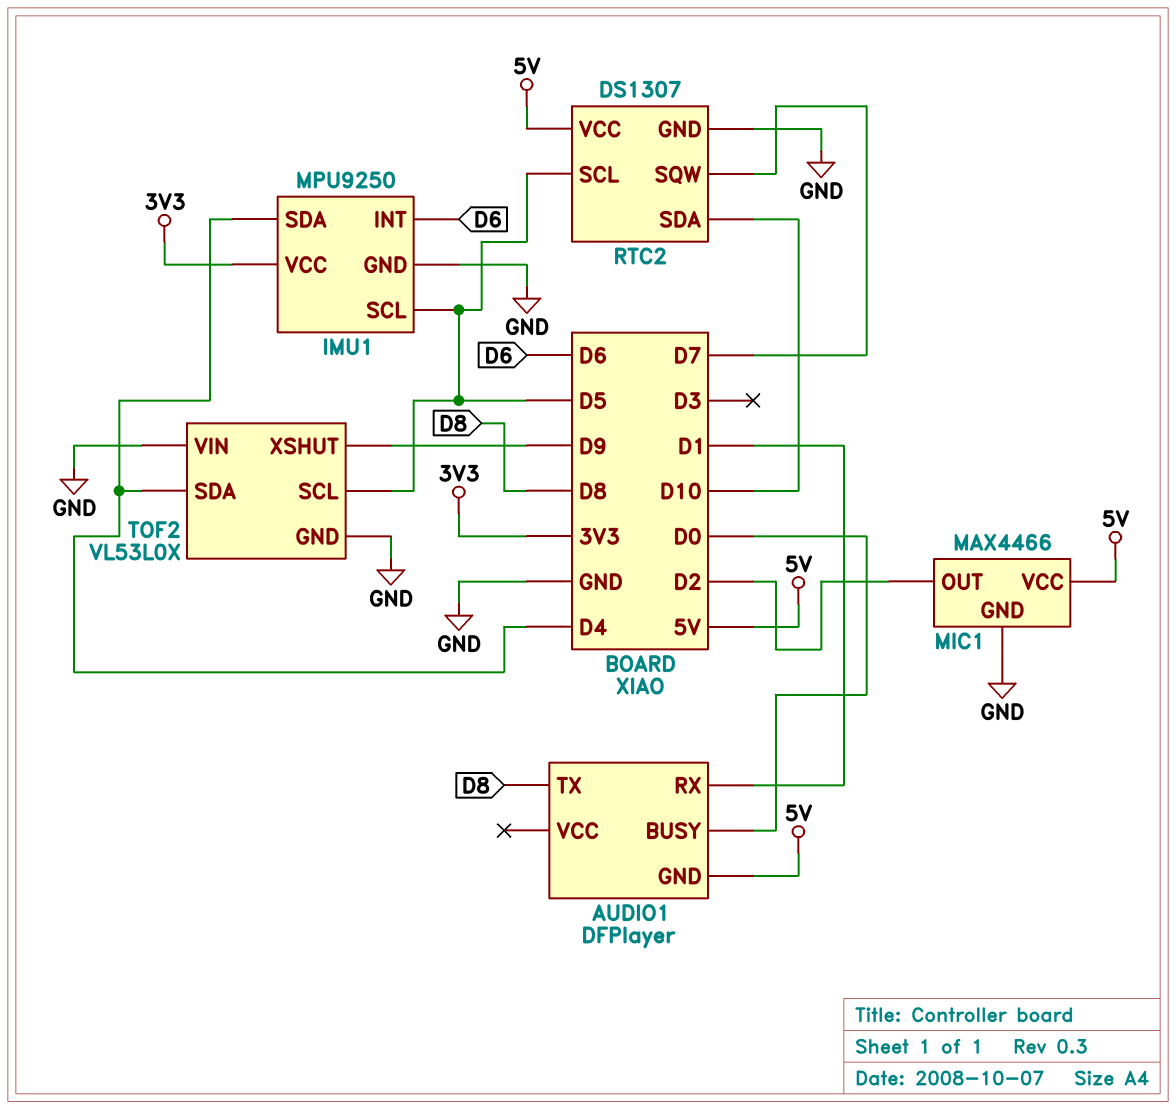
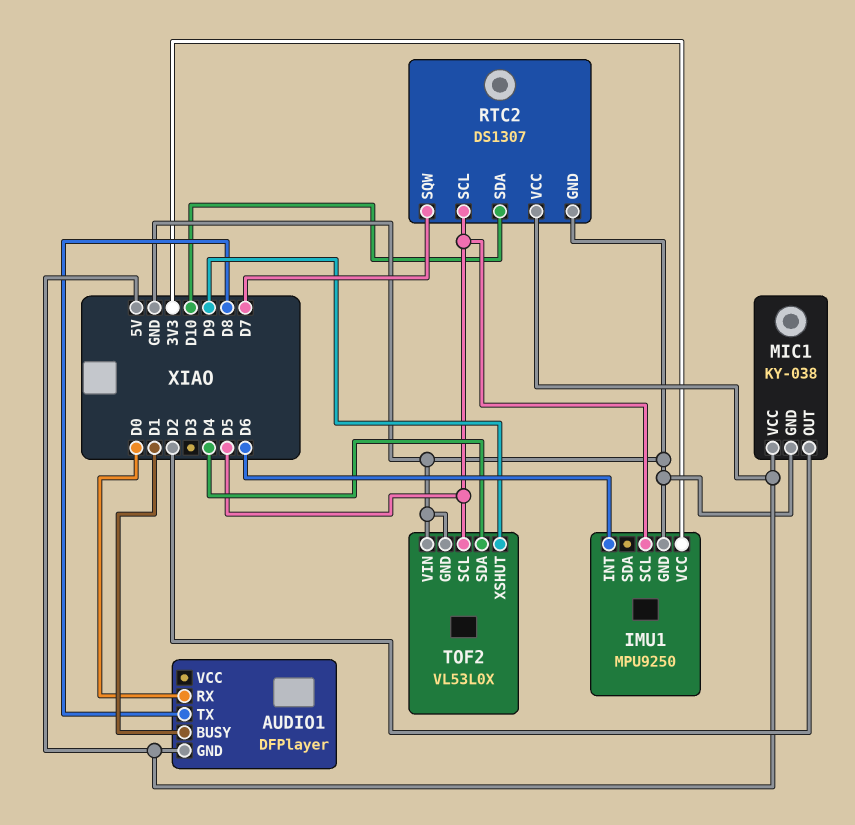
AUDIO1 pin BUSY: D0 -> D1
AUDIO1 pin RX: D1 -> D0
IMU1 pin SDA: D4 -> none
MIC1: MAX4466 -> KY-038

